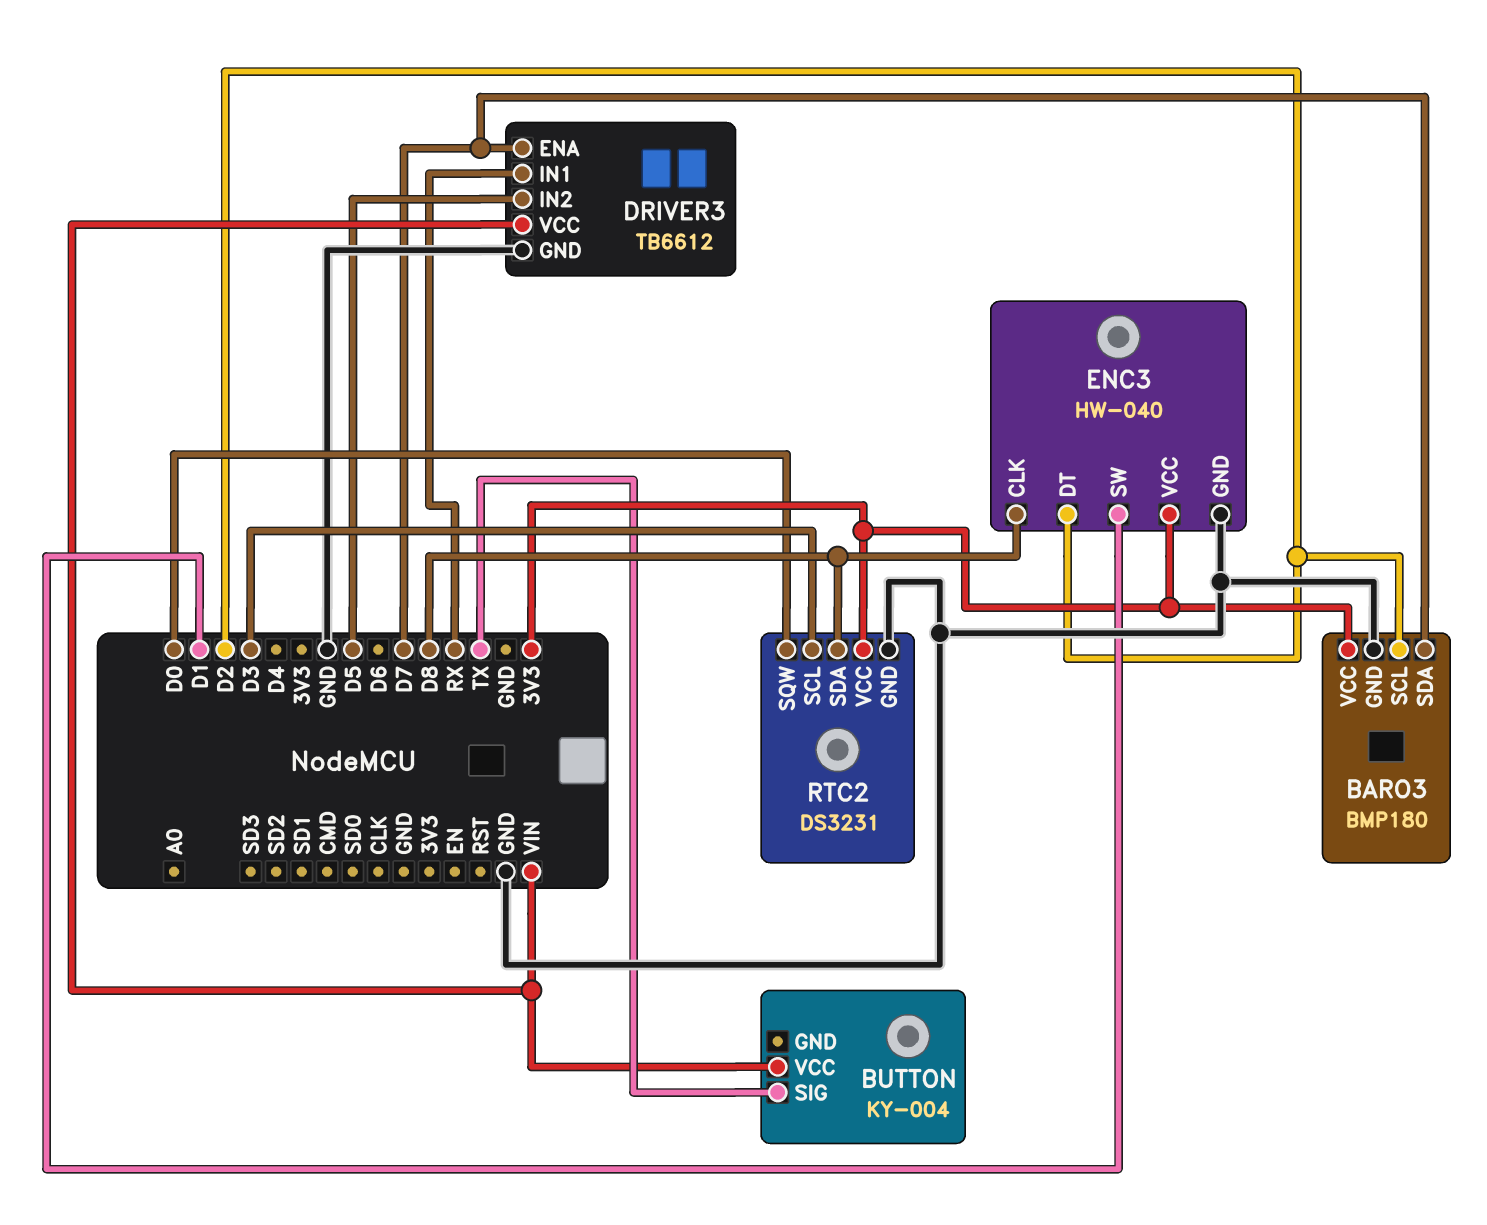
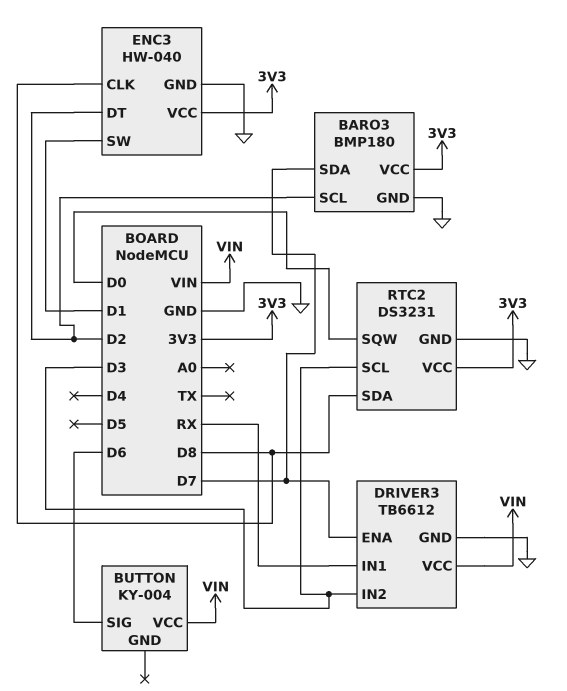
BUTTON pin SIG: TX -> D6
DRIVER3 pin IN2: D5 -> D3

